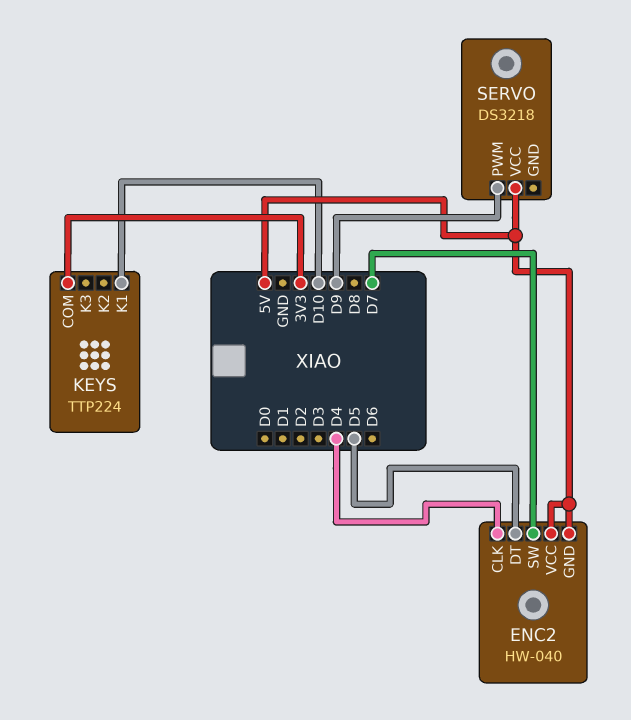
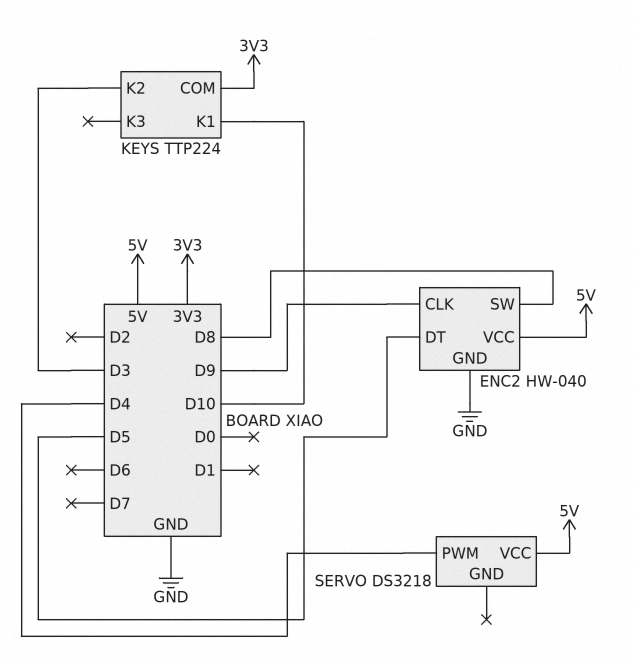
ENC2 pin CLK: D4 -> D9
ENC2 pin GND: 5V -> GND
ENC2 pin SW: D7 -> D8
KEYS pin K2: none -> D3
SERVO pin PWM: D9 -> D4

